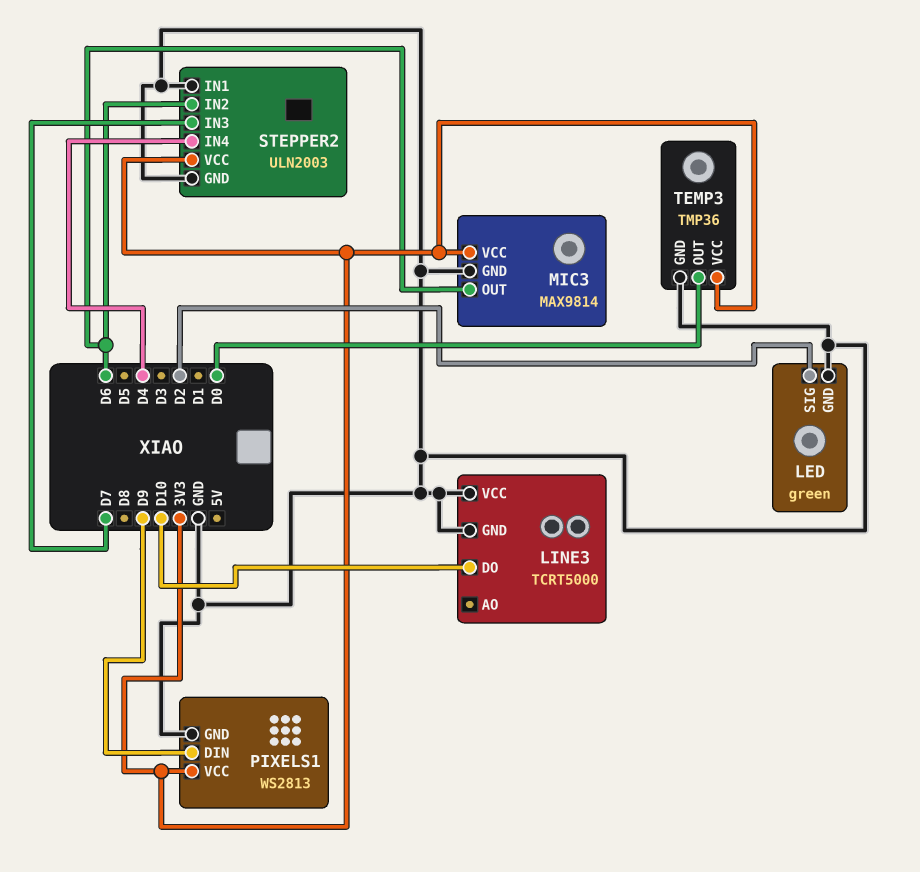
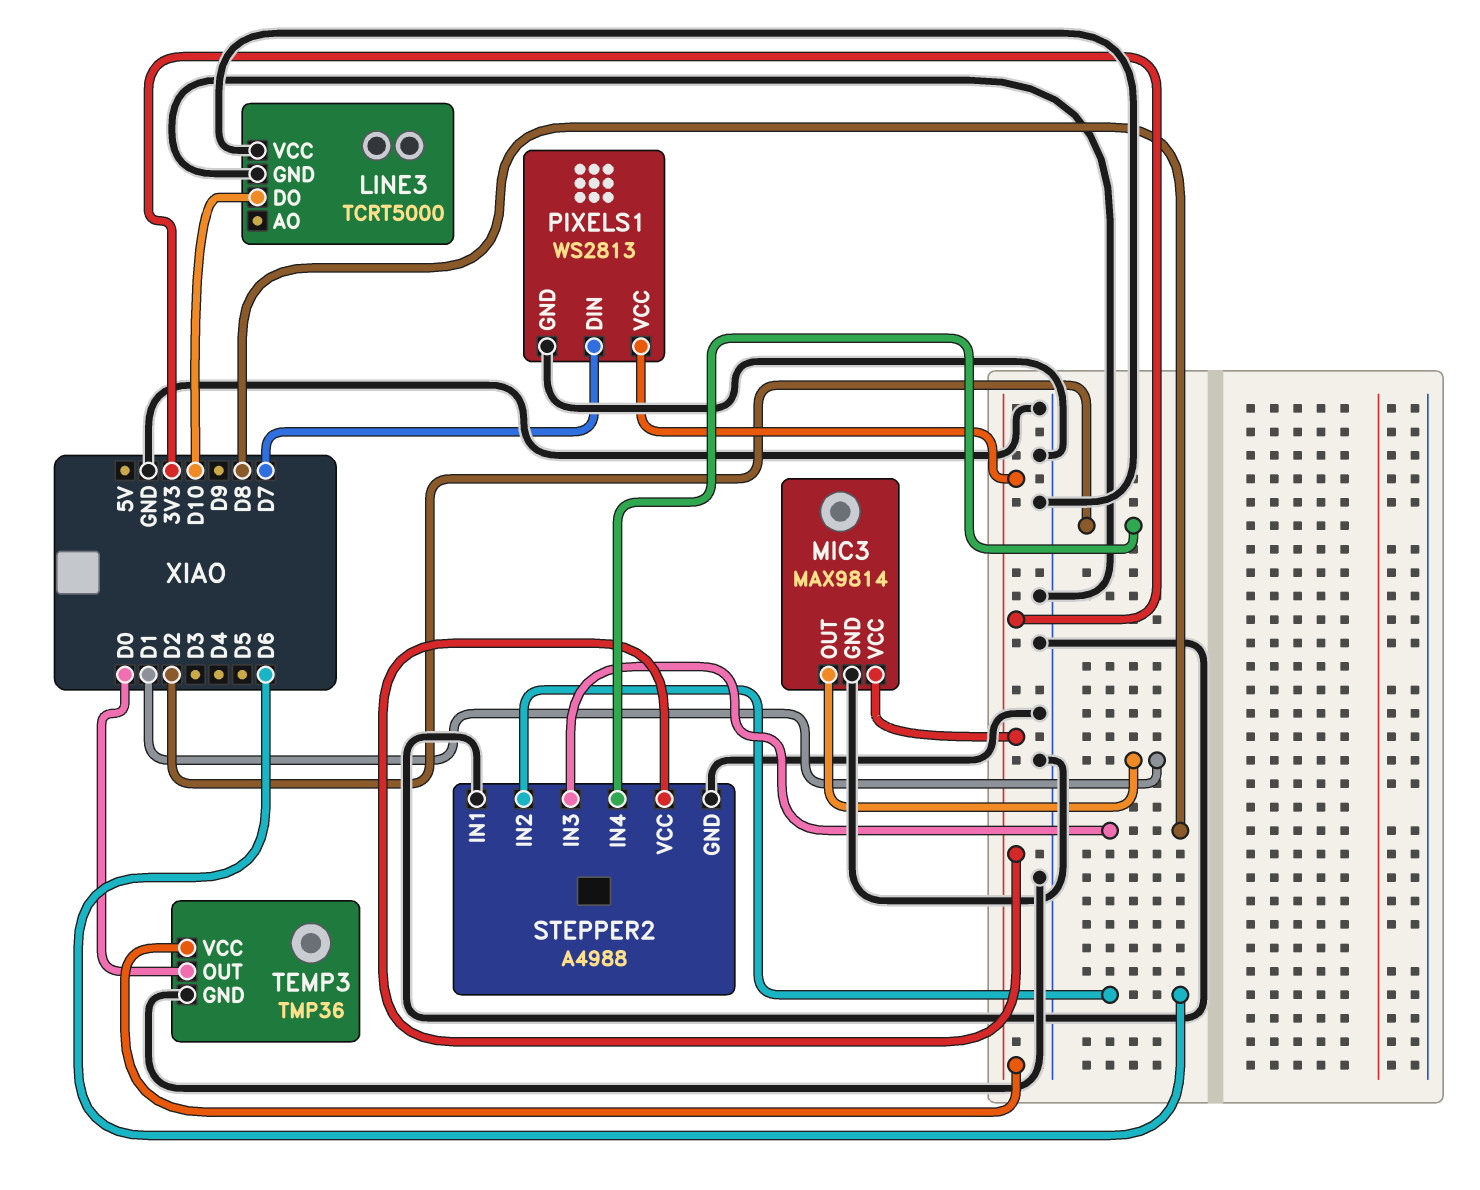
LED: green -> none
LED pin GND: GND -> none
LED pin SIG: D2 -> none
MIC3 pin OUT: D6 -> D1
PIXELS1 pin DIN: D9 -> D7
STEPPER2: ULN2003 -> A4988
STEPPER2 pin IN3: D7 -> D8
STEPPER2 pin IN4: D4 -> D2

